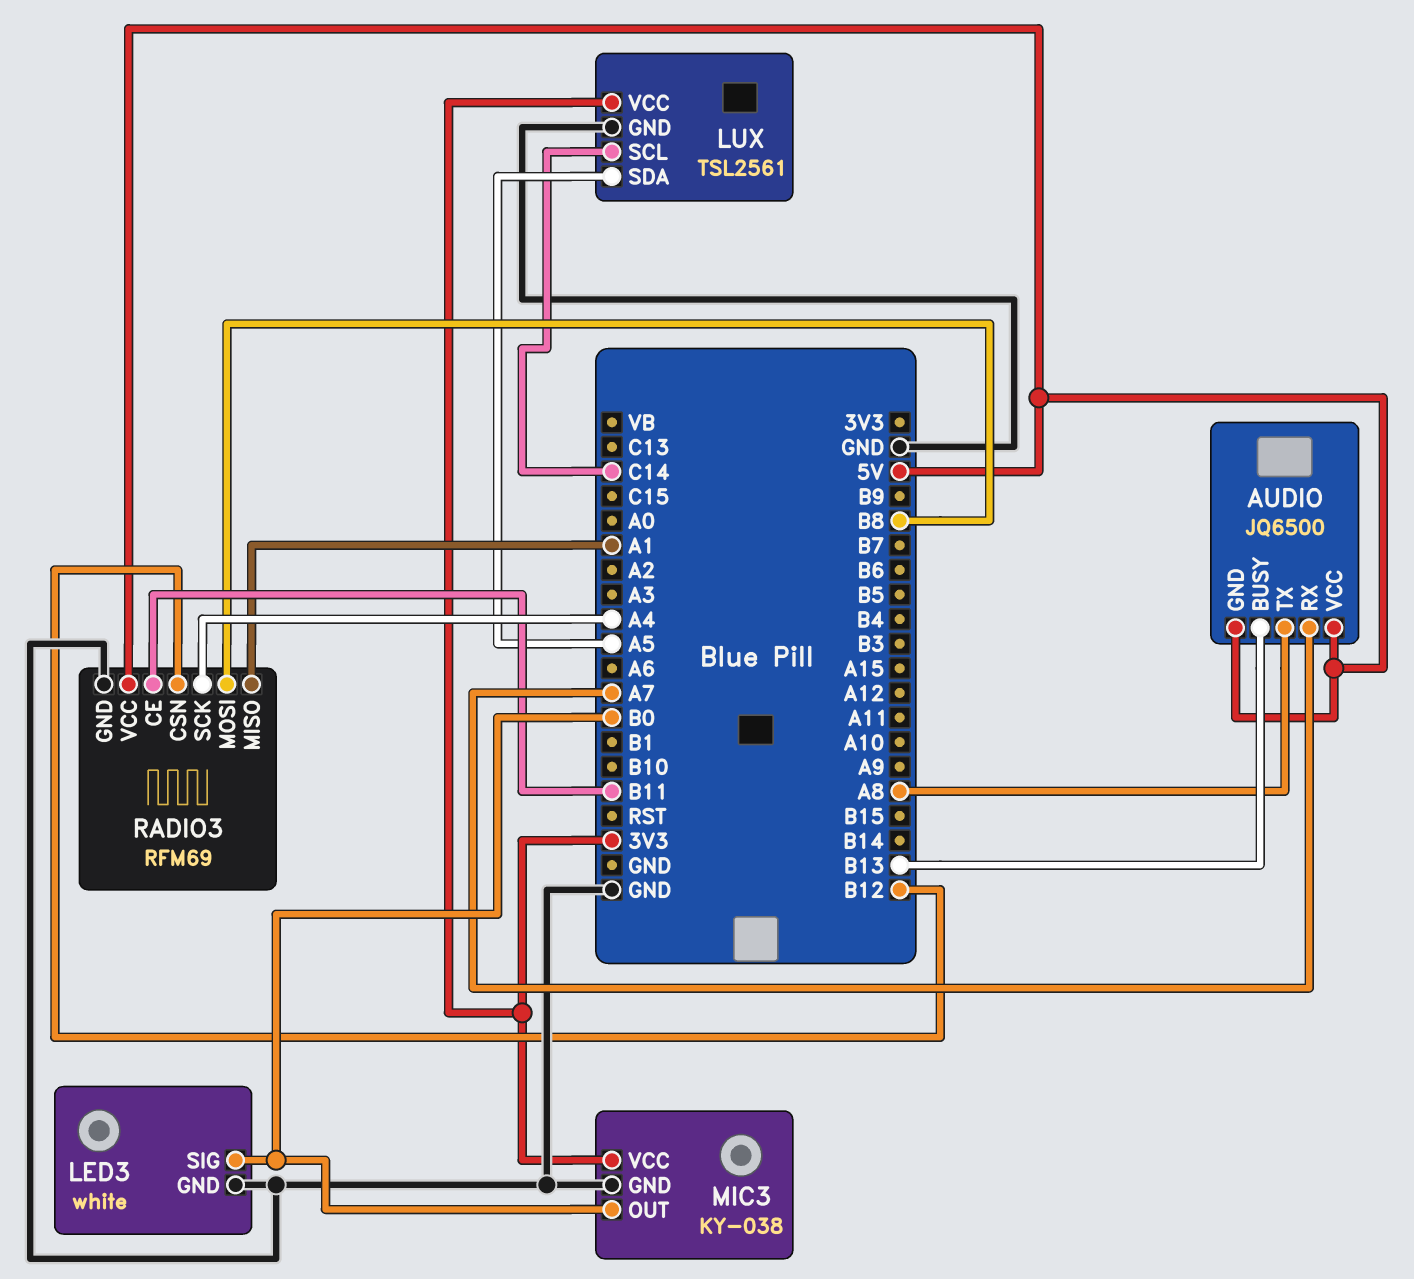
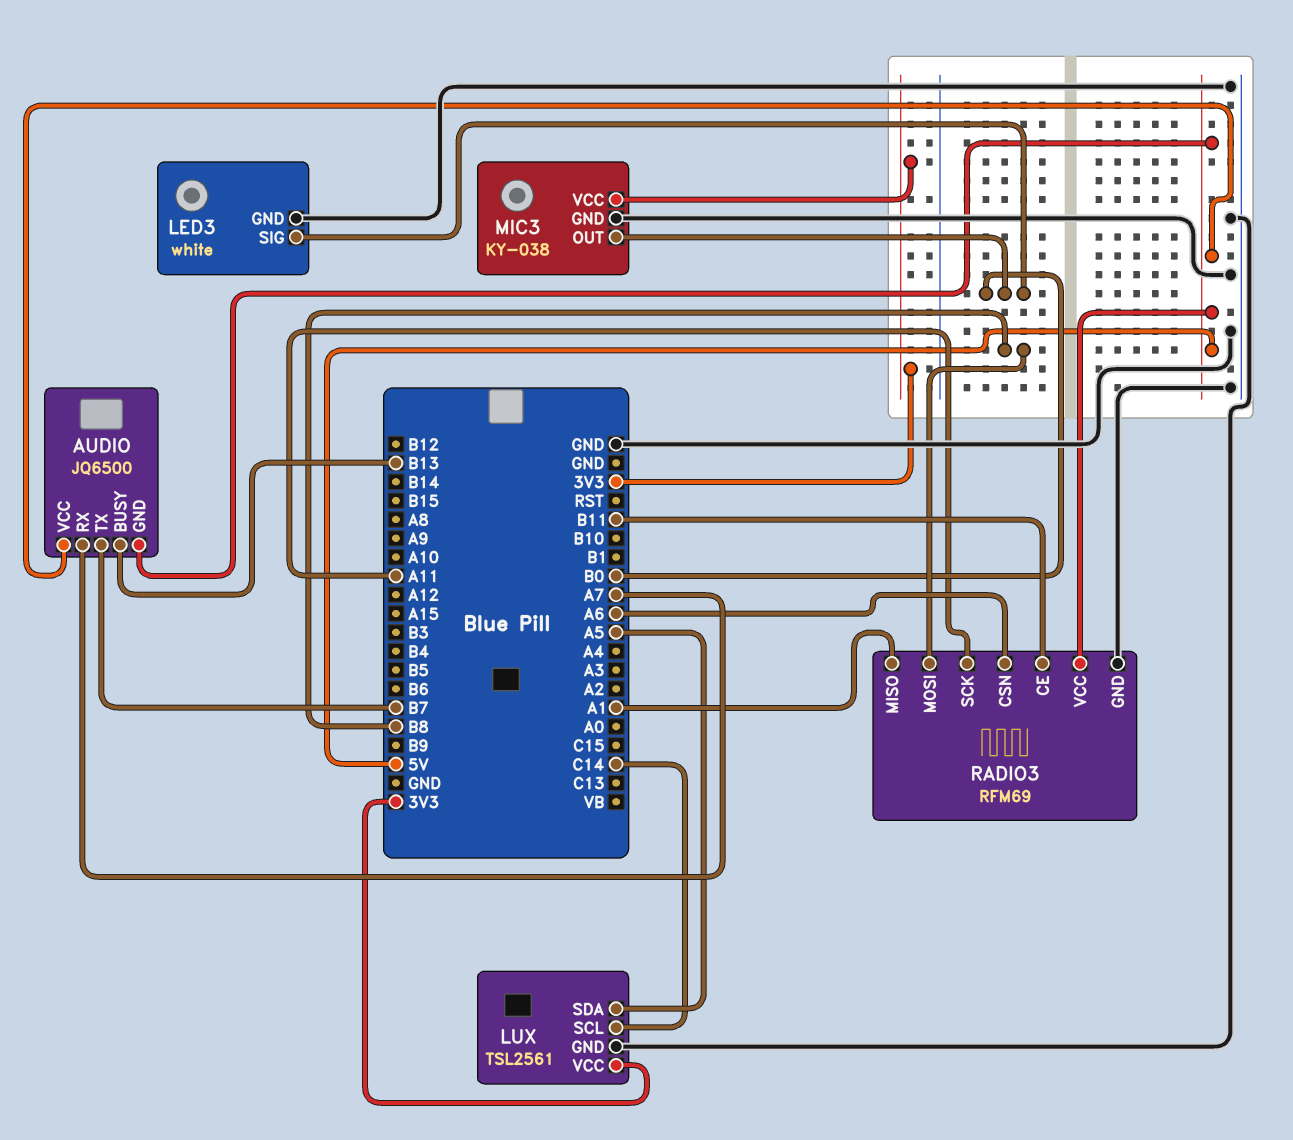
AUDIO pin TX: A8 -> B7
RADIO3 pin CSN: B12 -> A6
RADIO3 pin SCK: A4 -> A11

